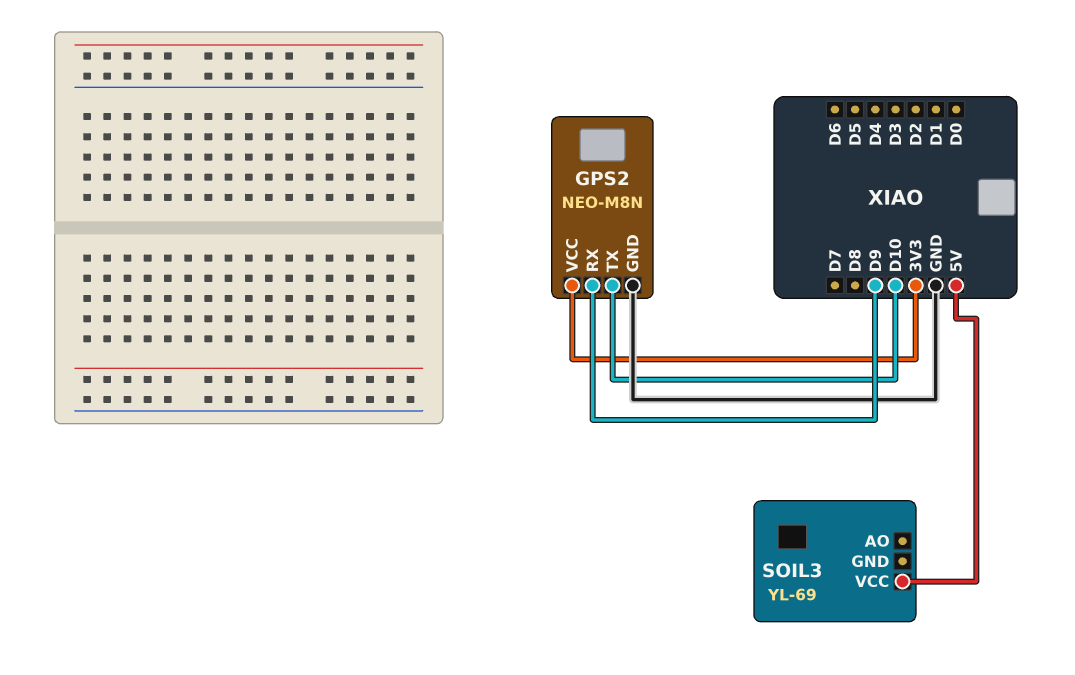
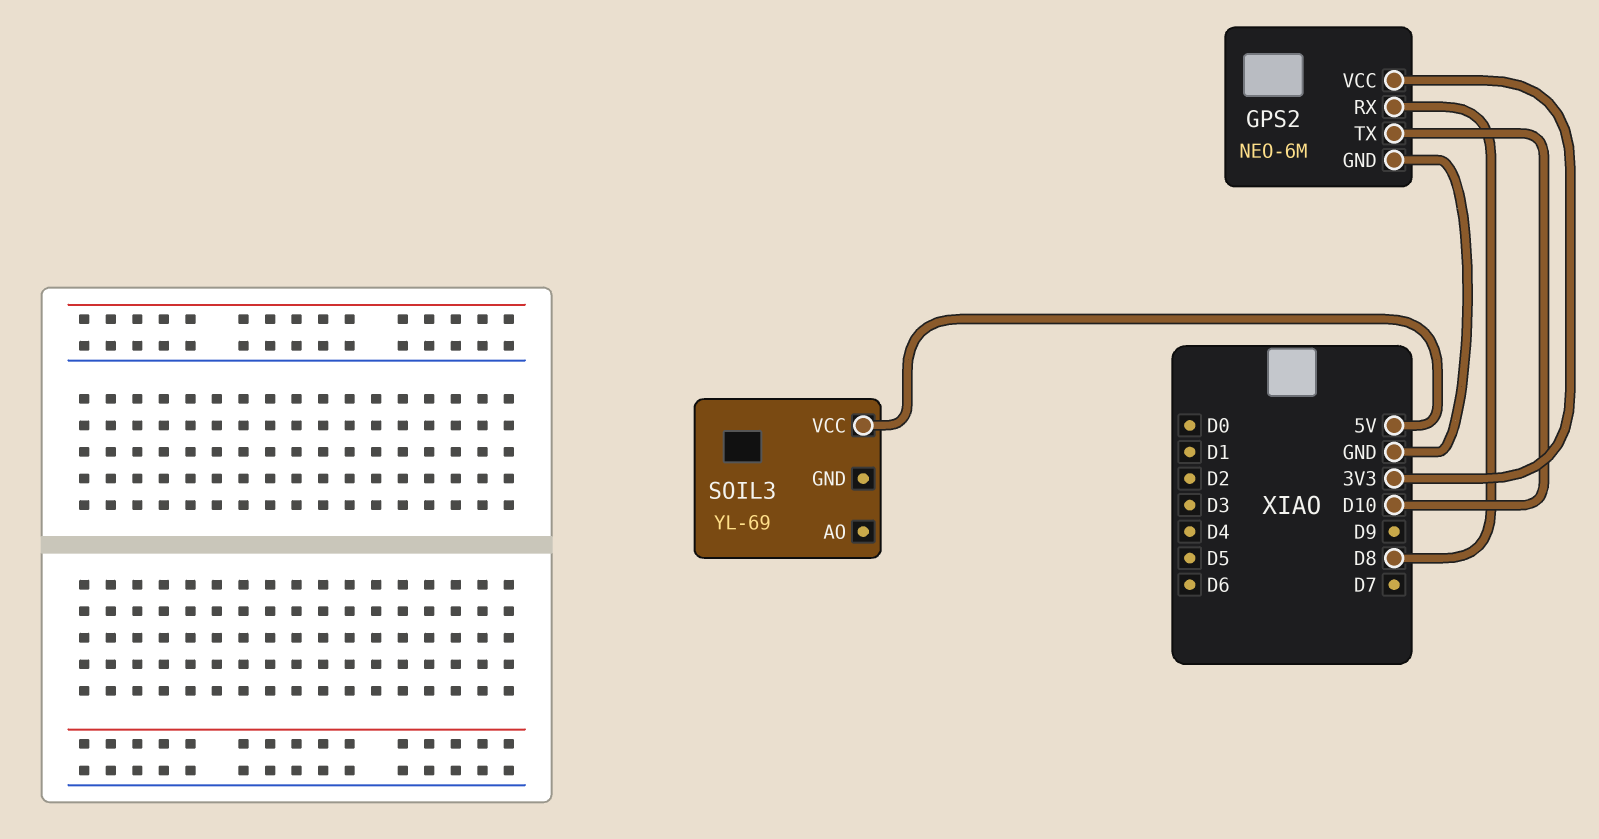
GPS2: NEO-M8N -> NEO-6M
GPS2 pin RX: D9 -> D8

